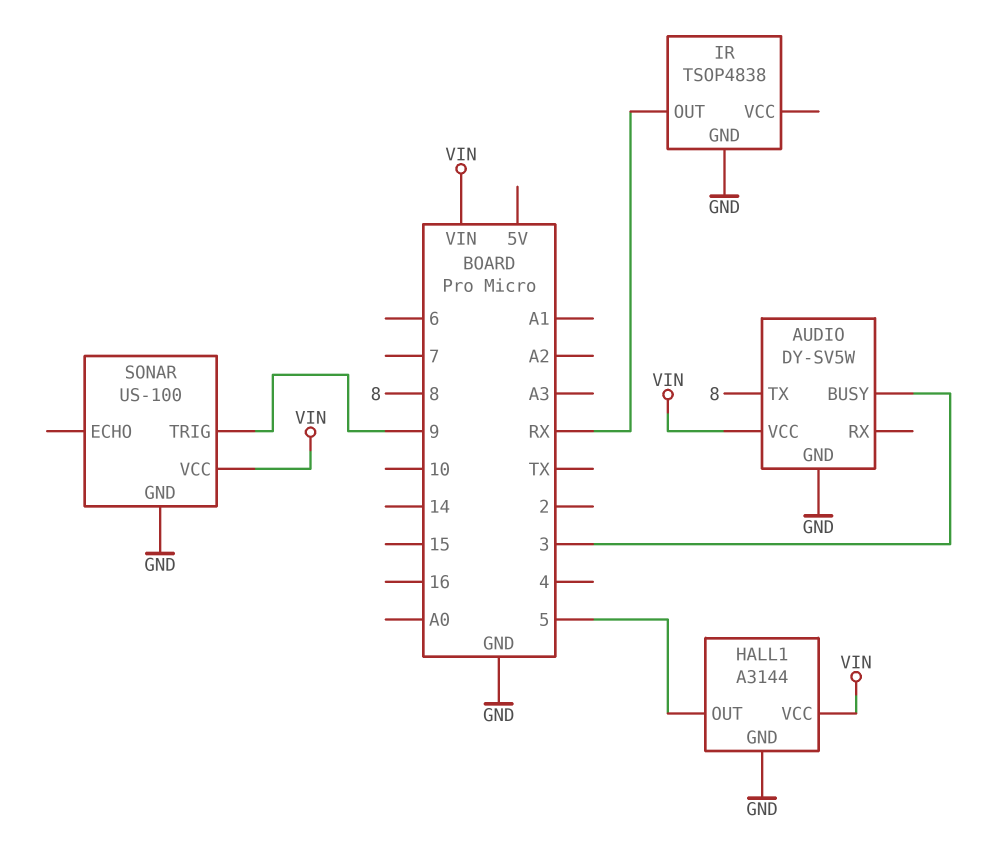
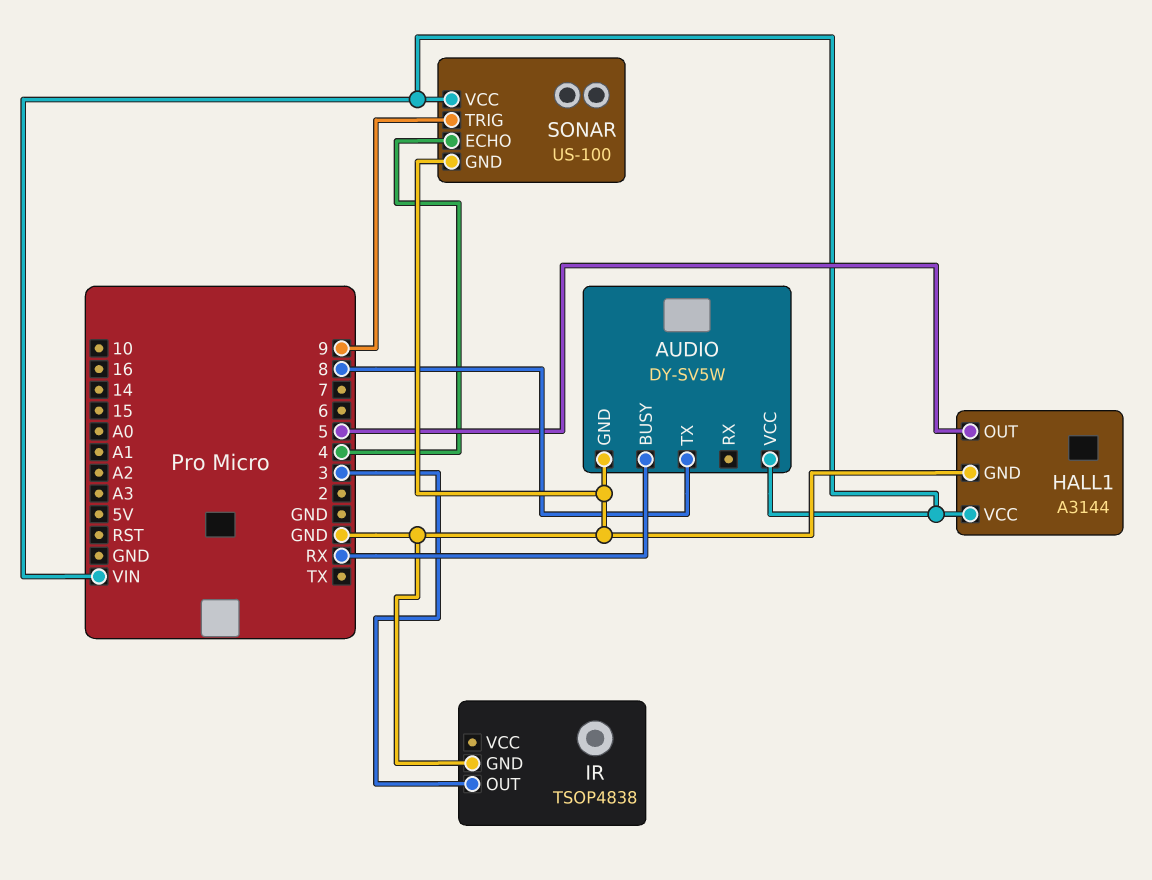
AUDIO pin BUSY: 3 -> RX
IR pin OUT: RX -> 3
SONAR pin ECHO: none -> 4

